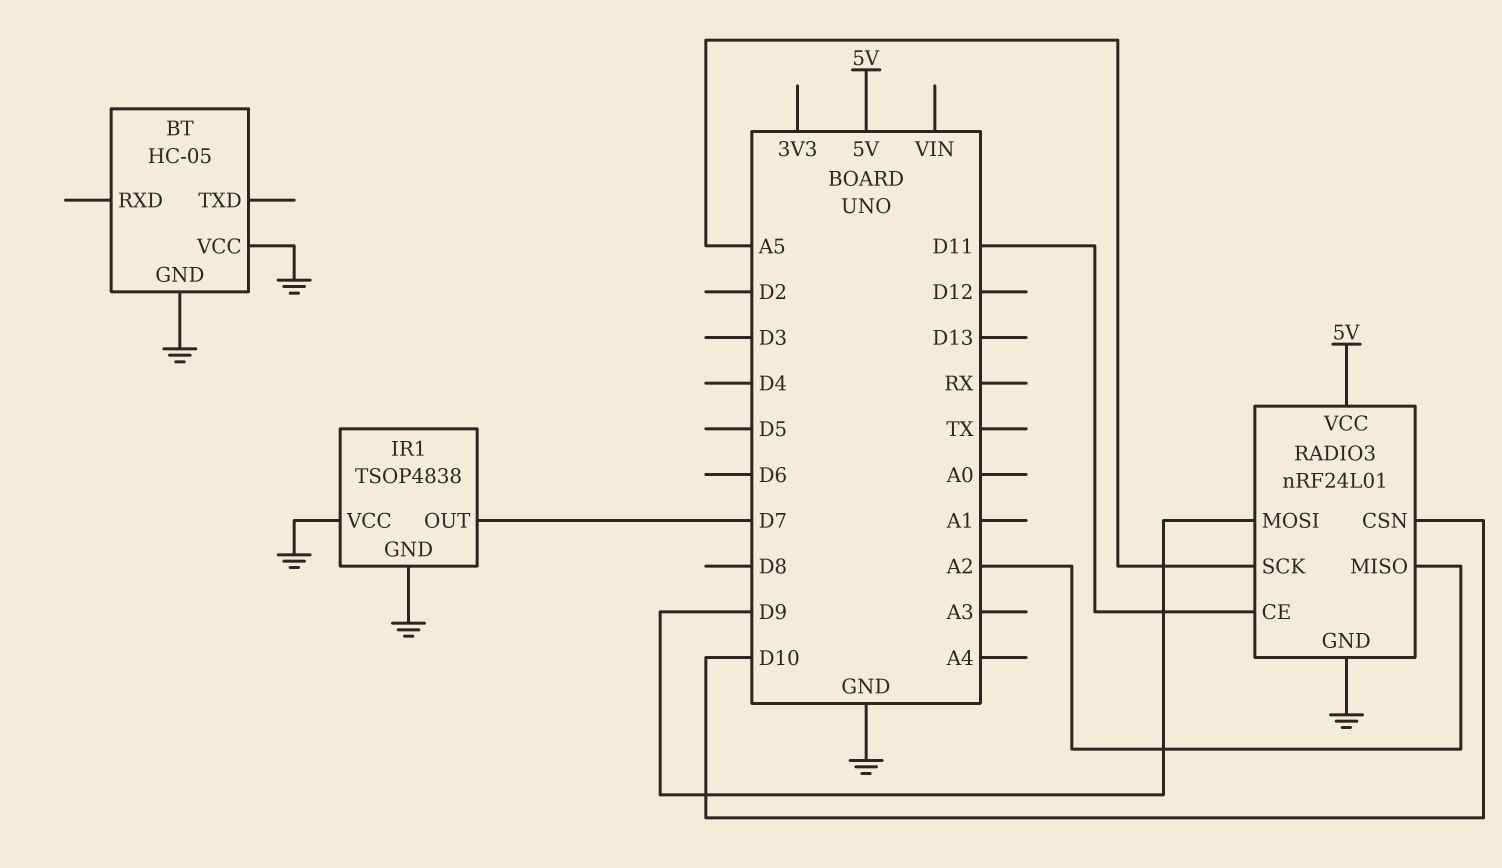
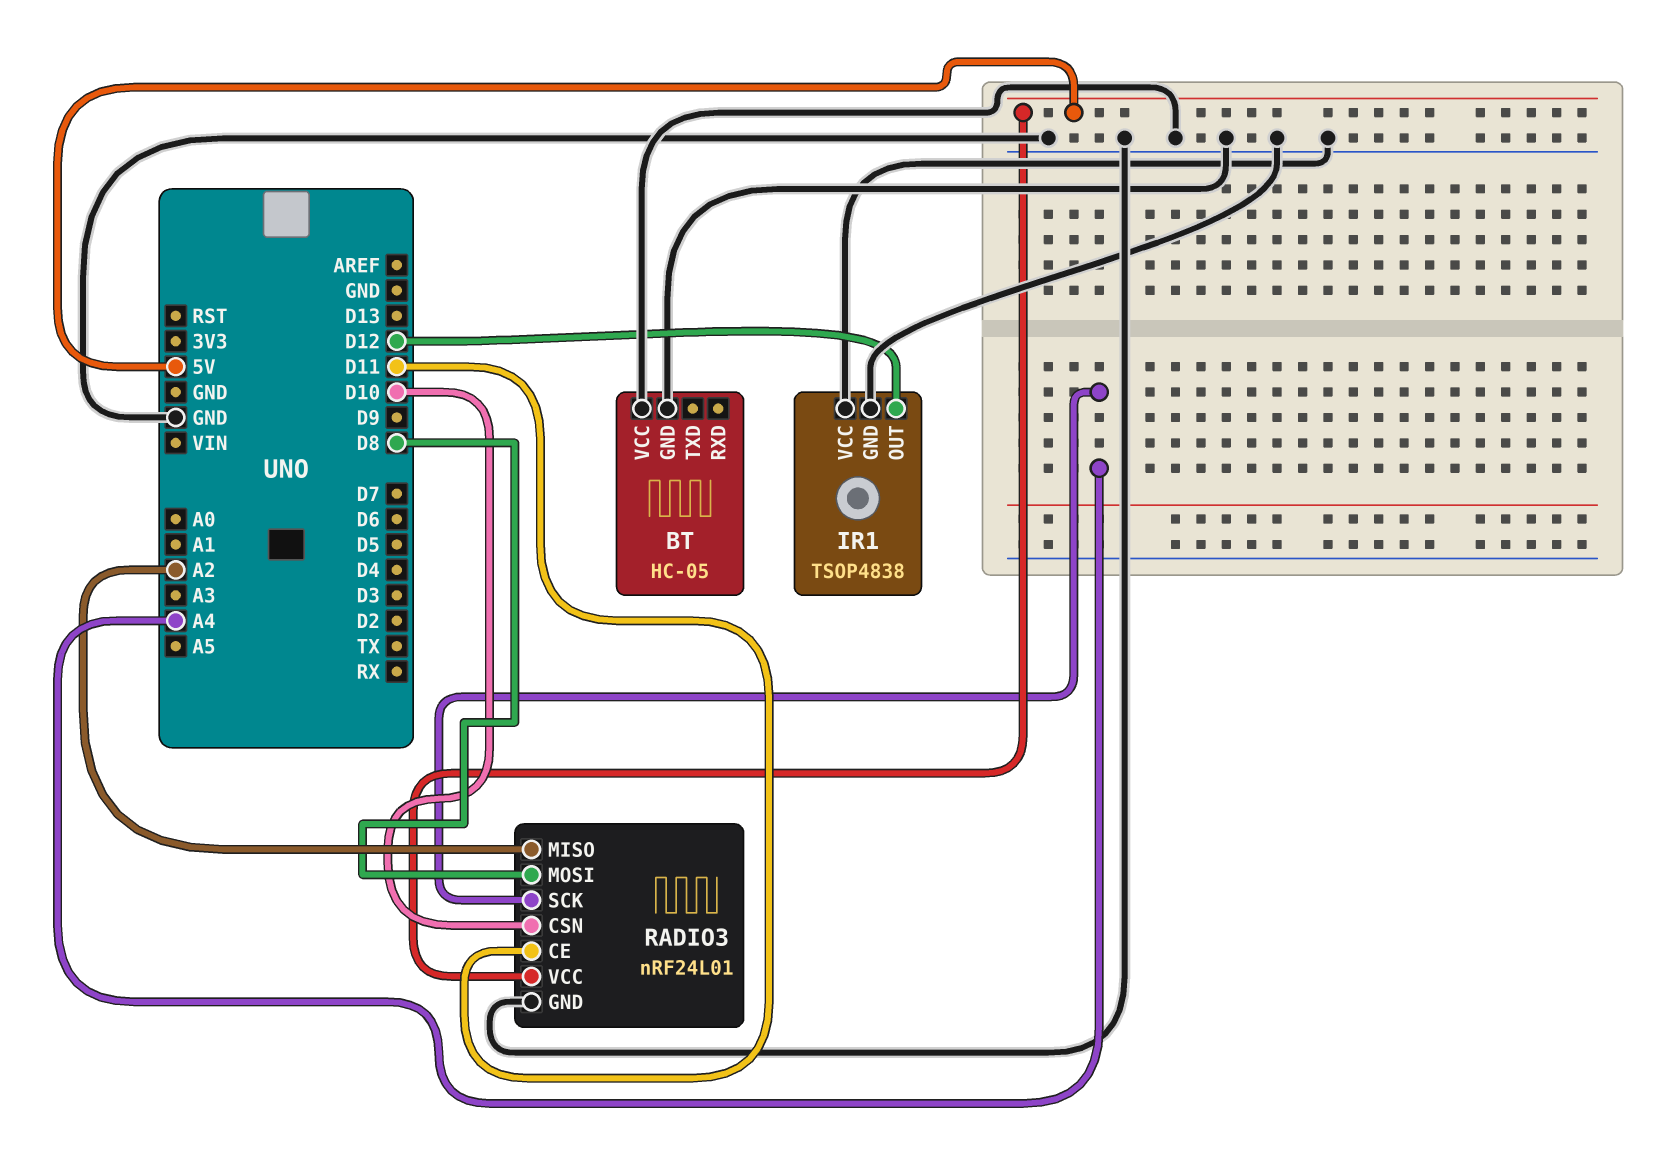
IR1 pin OUT: D7 -> D12
RADIO3 pin MOSI: D9 -> D8
RADIO3 pin SCK: A5 -> A4

